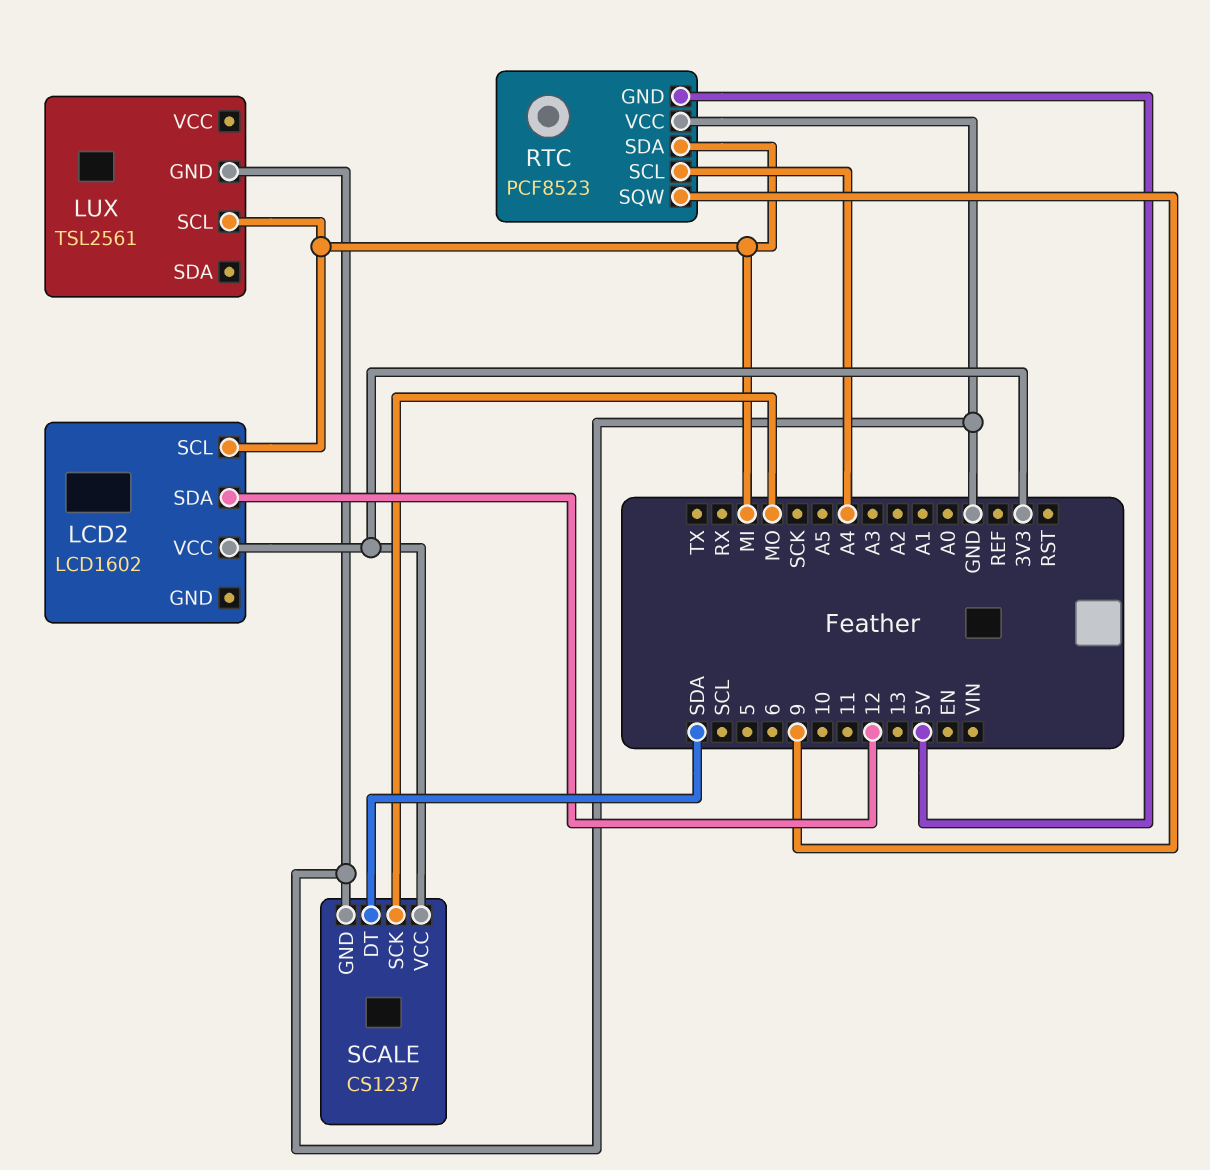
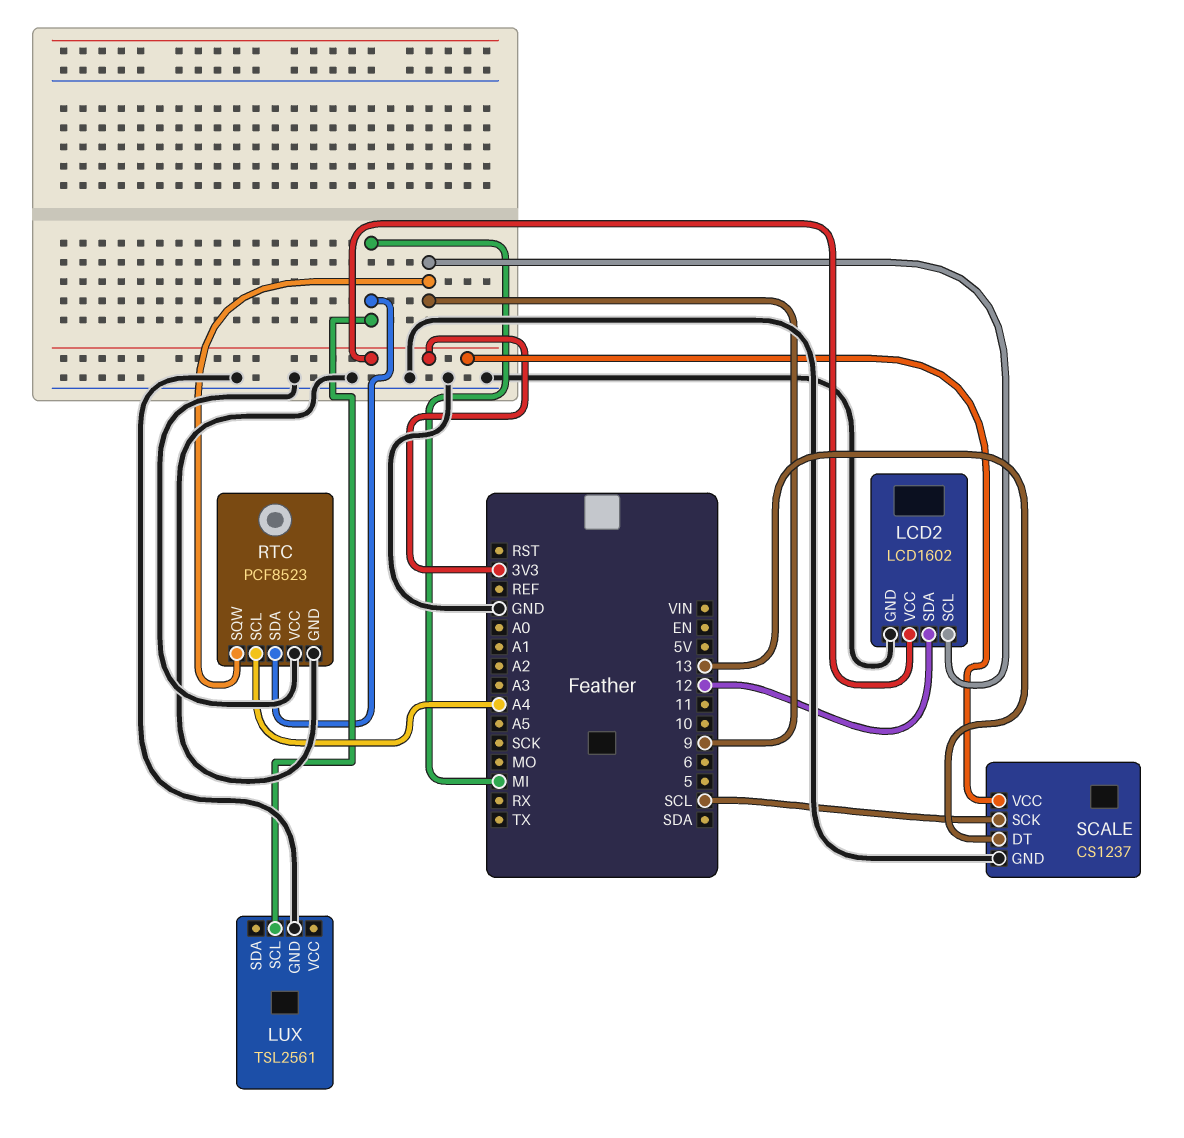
LCD2 pin GND: none -> GND
LCD2 pin SCL: MI -> 9
RTC pin GND: 5V -> GND
SCALE pin DT: SDA -> 13
SCALE pin SCK: MO -> SCL

